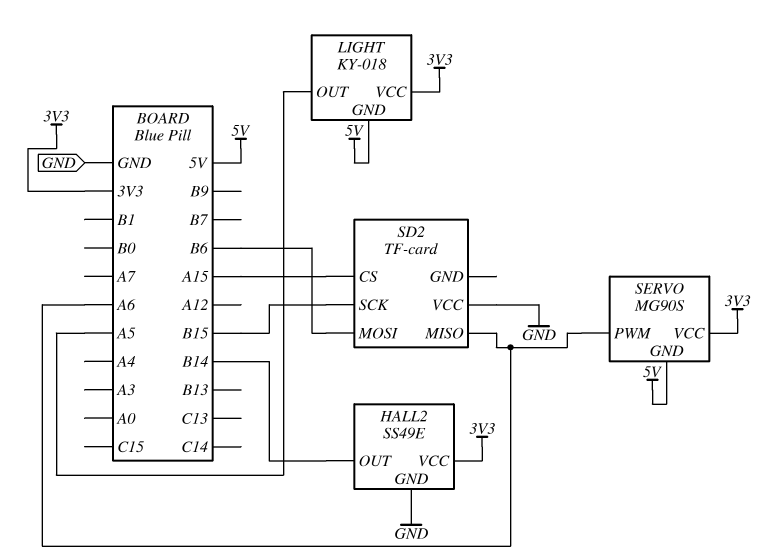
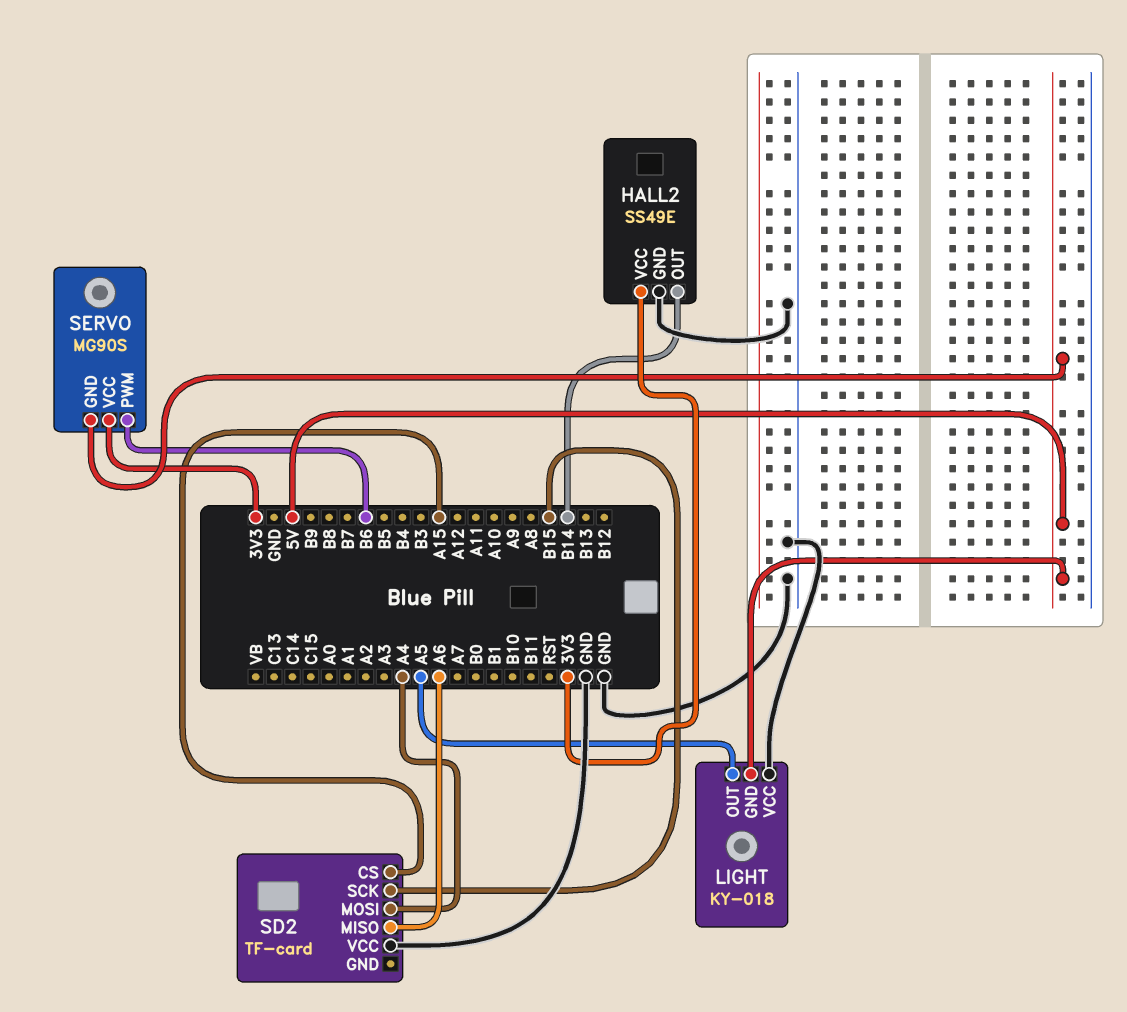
LIGHT pin VCC: 3V3 -> GND
SD2 pin MOSI: B6 -> A4
SERVO pin PWM: A6 -> B6

